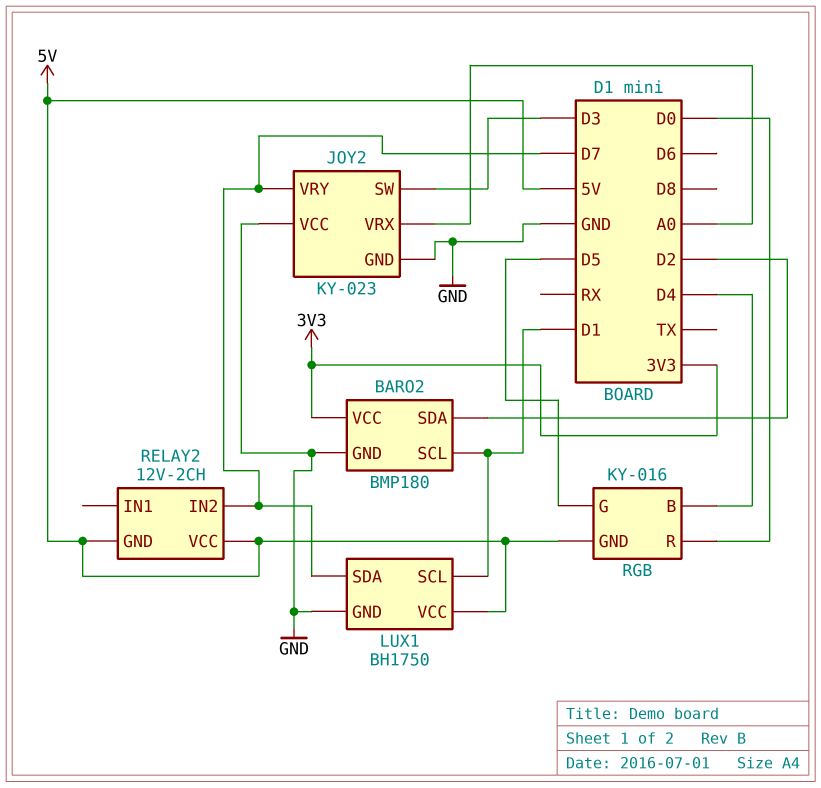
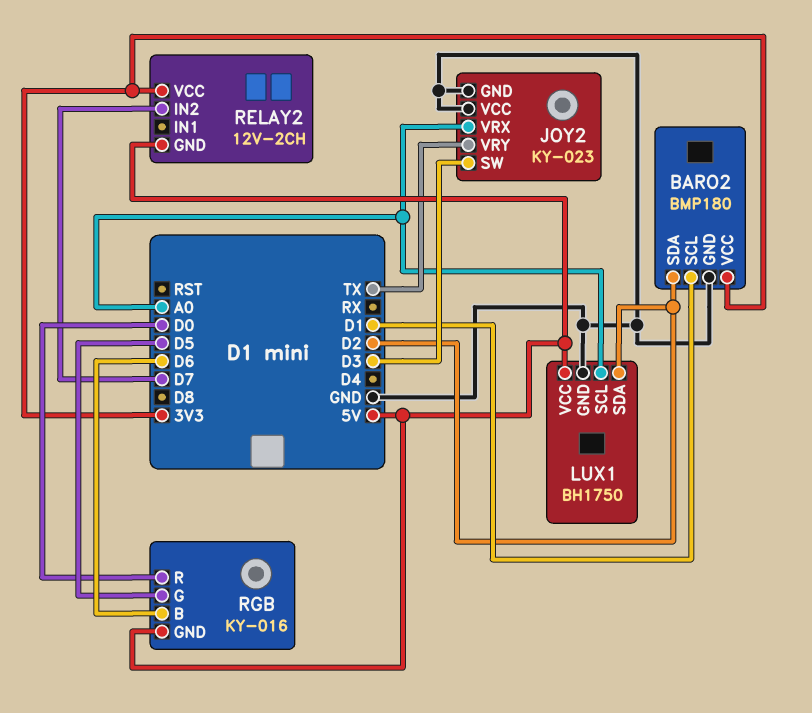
JOY2 pin VRY: D7 -> TX
LUX1 pin SCL: D1 -> A0
LUX1 pin SDA: D7 -> D2
RELAY2 pin VCC: 5V -> 3V3
RGB pin B: D4 -> D6

